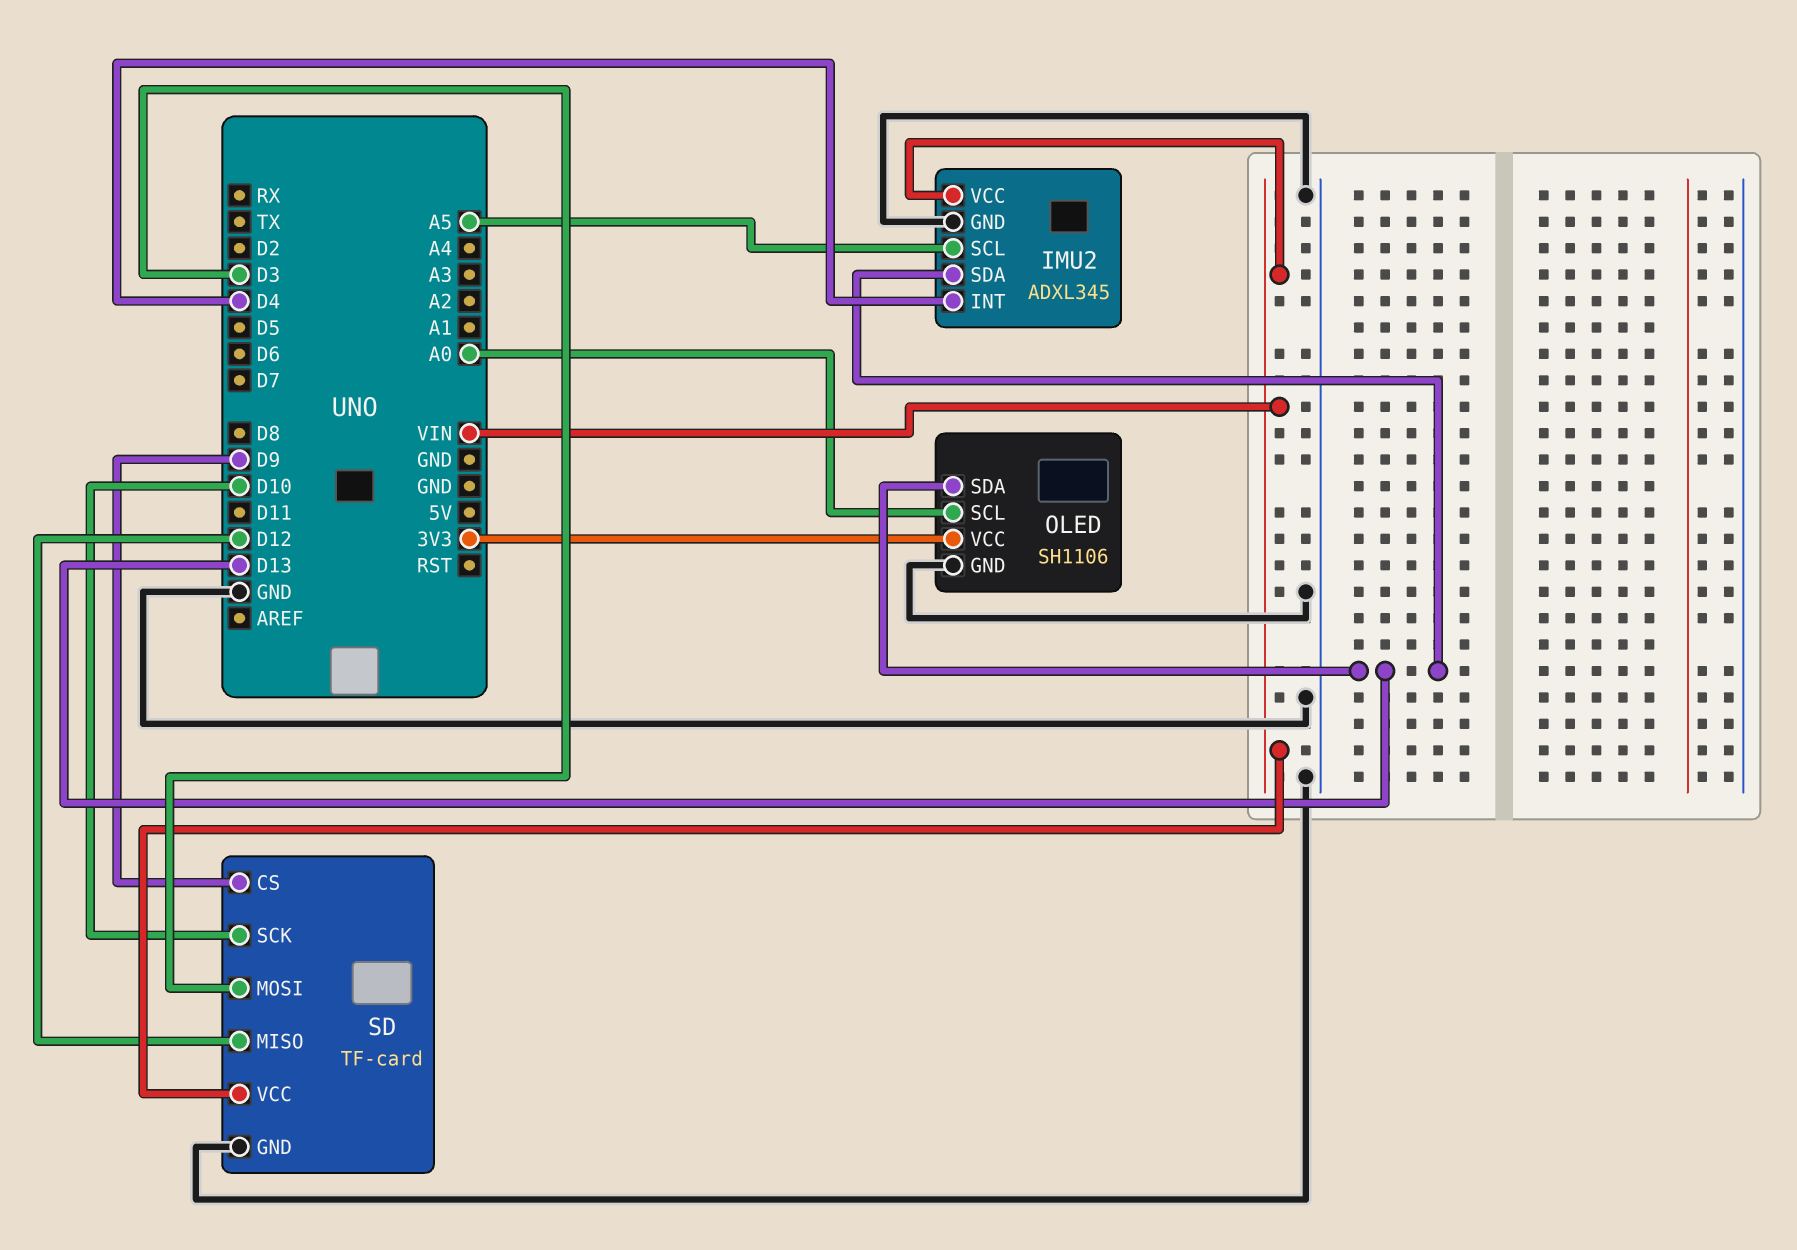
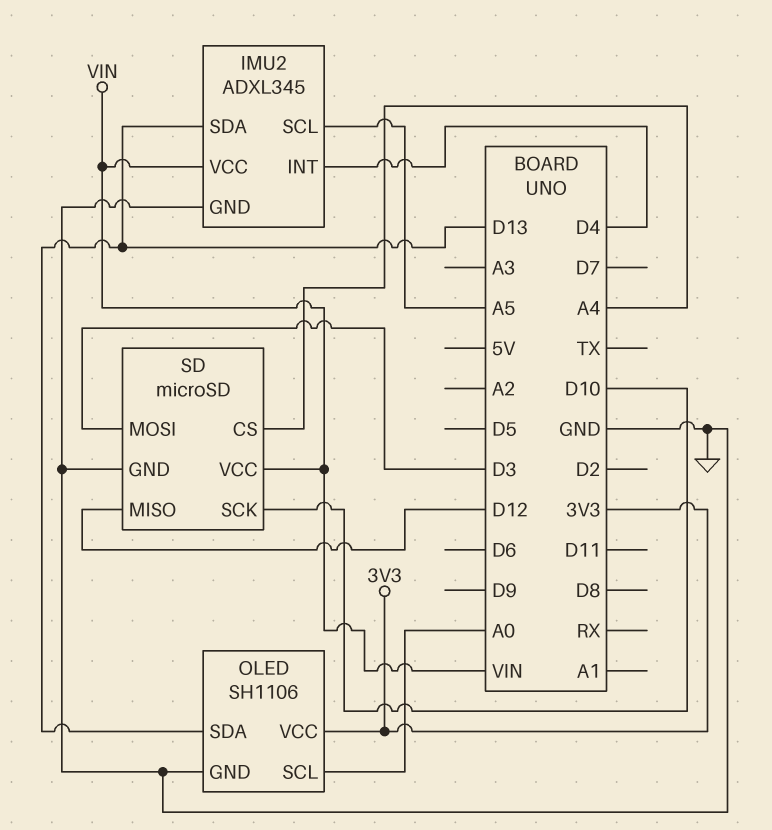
SD: TF-card -> microSD
SD pin CS: D9 -> A4

